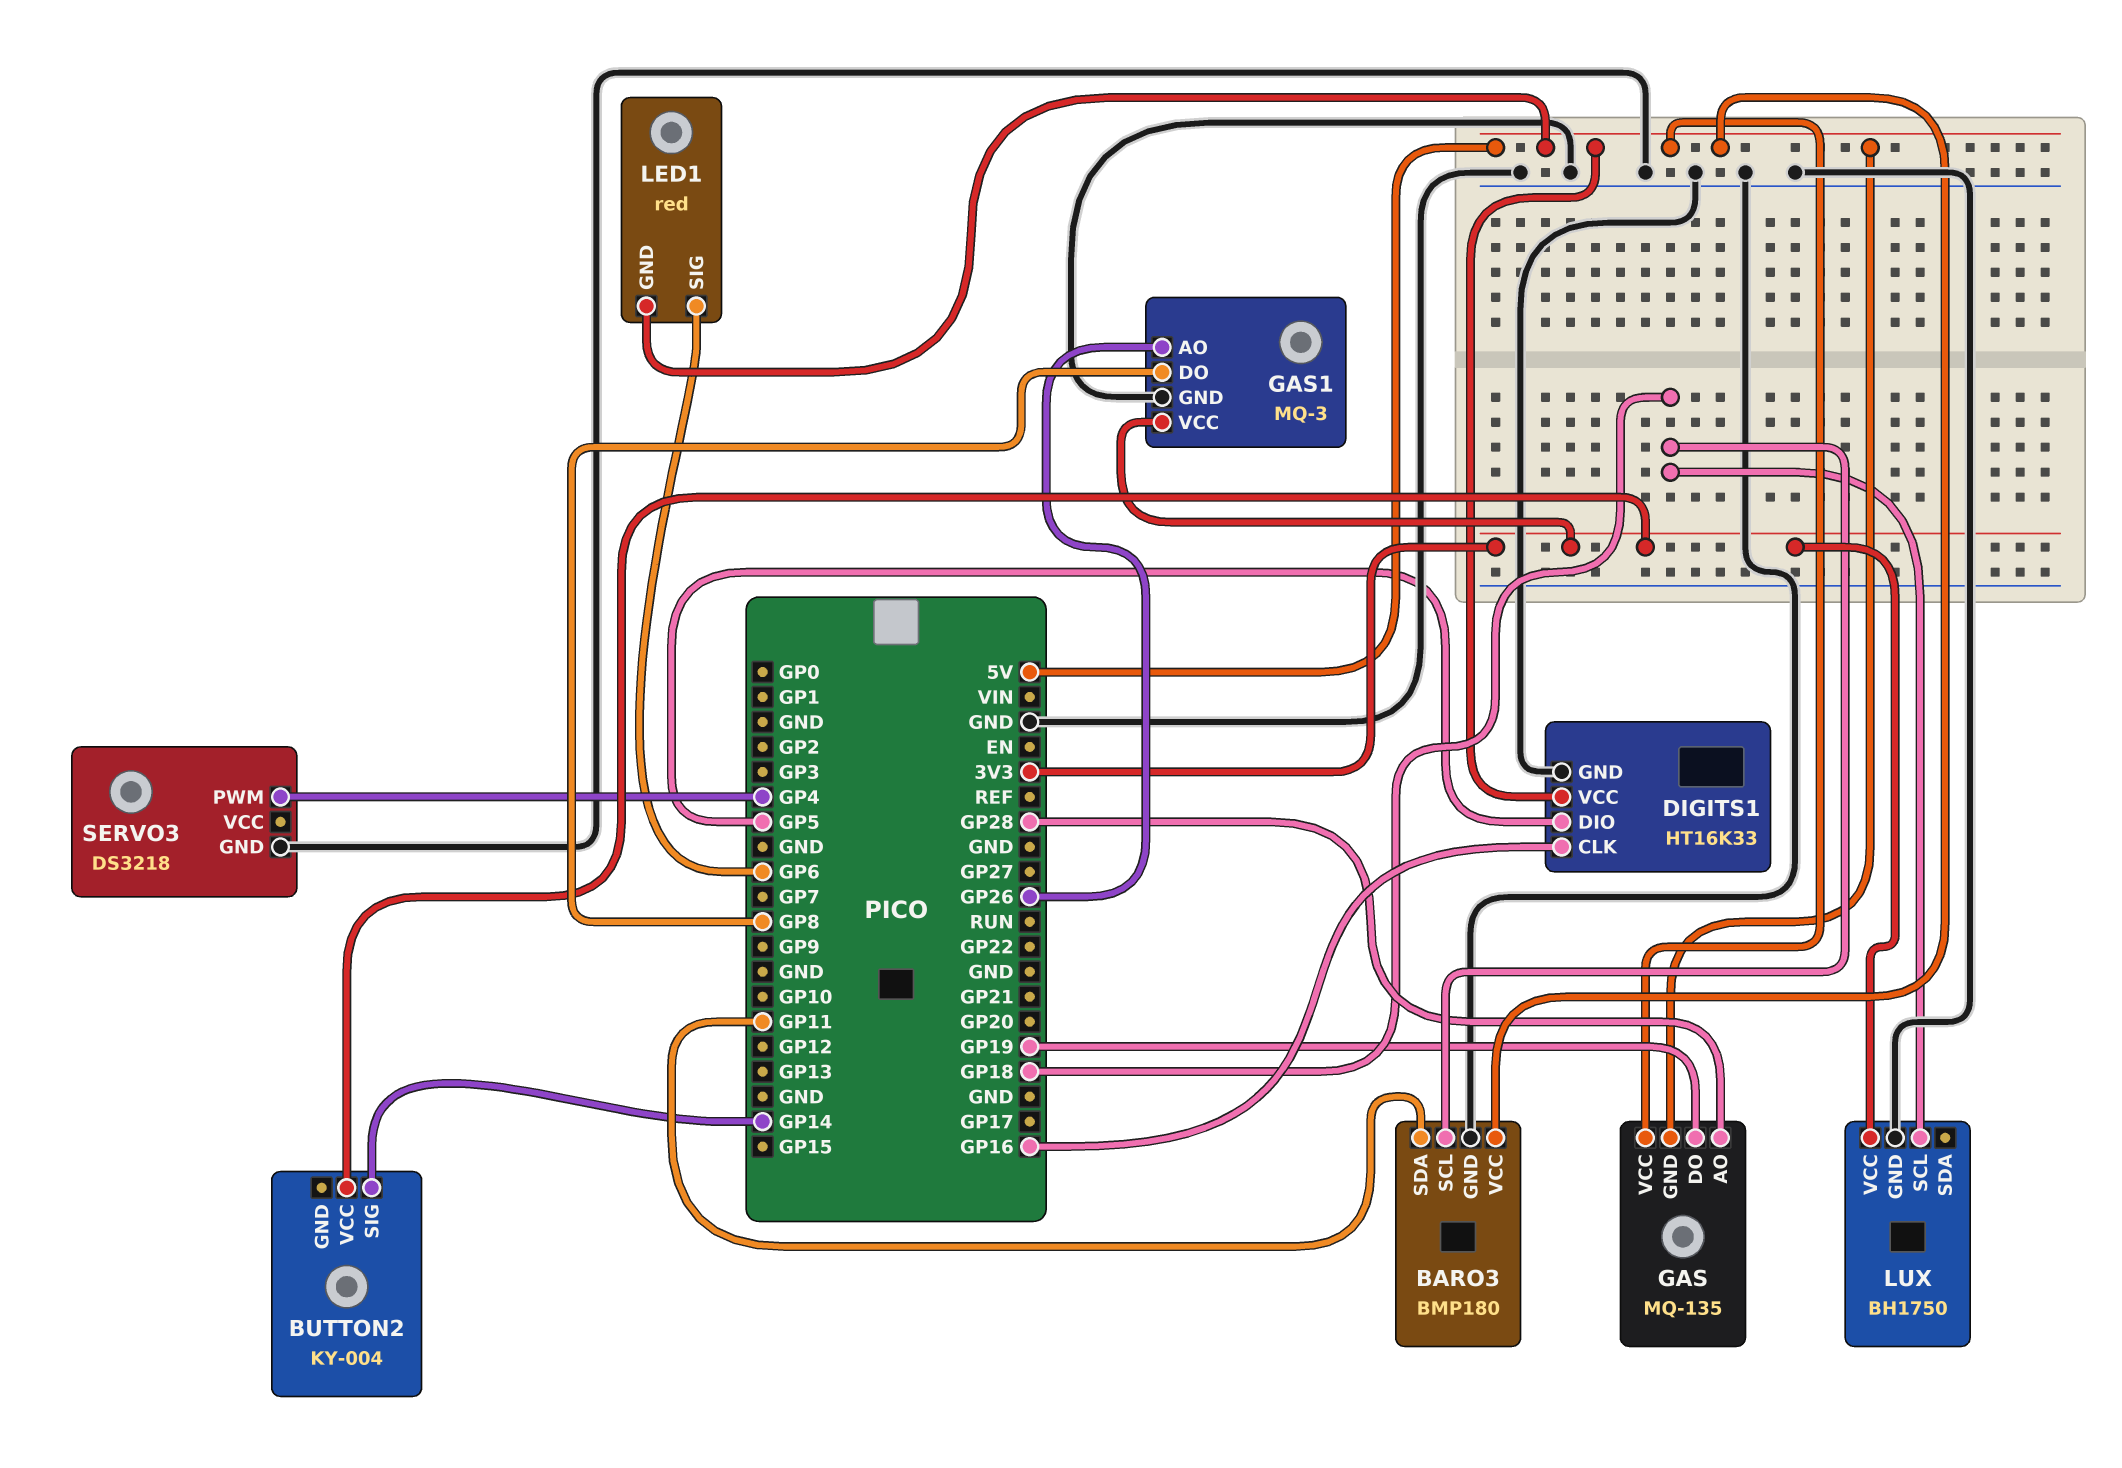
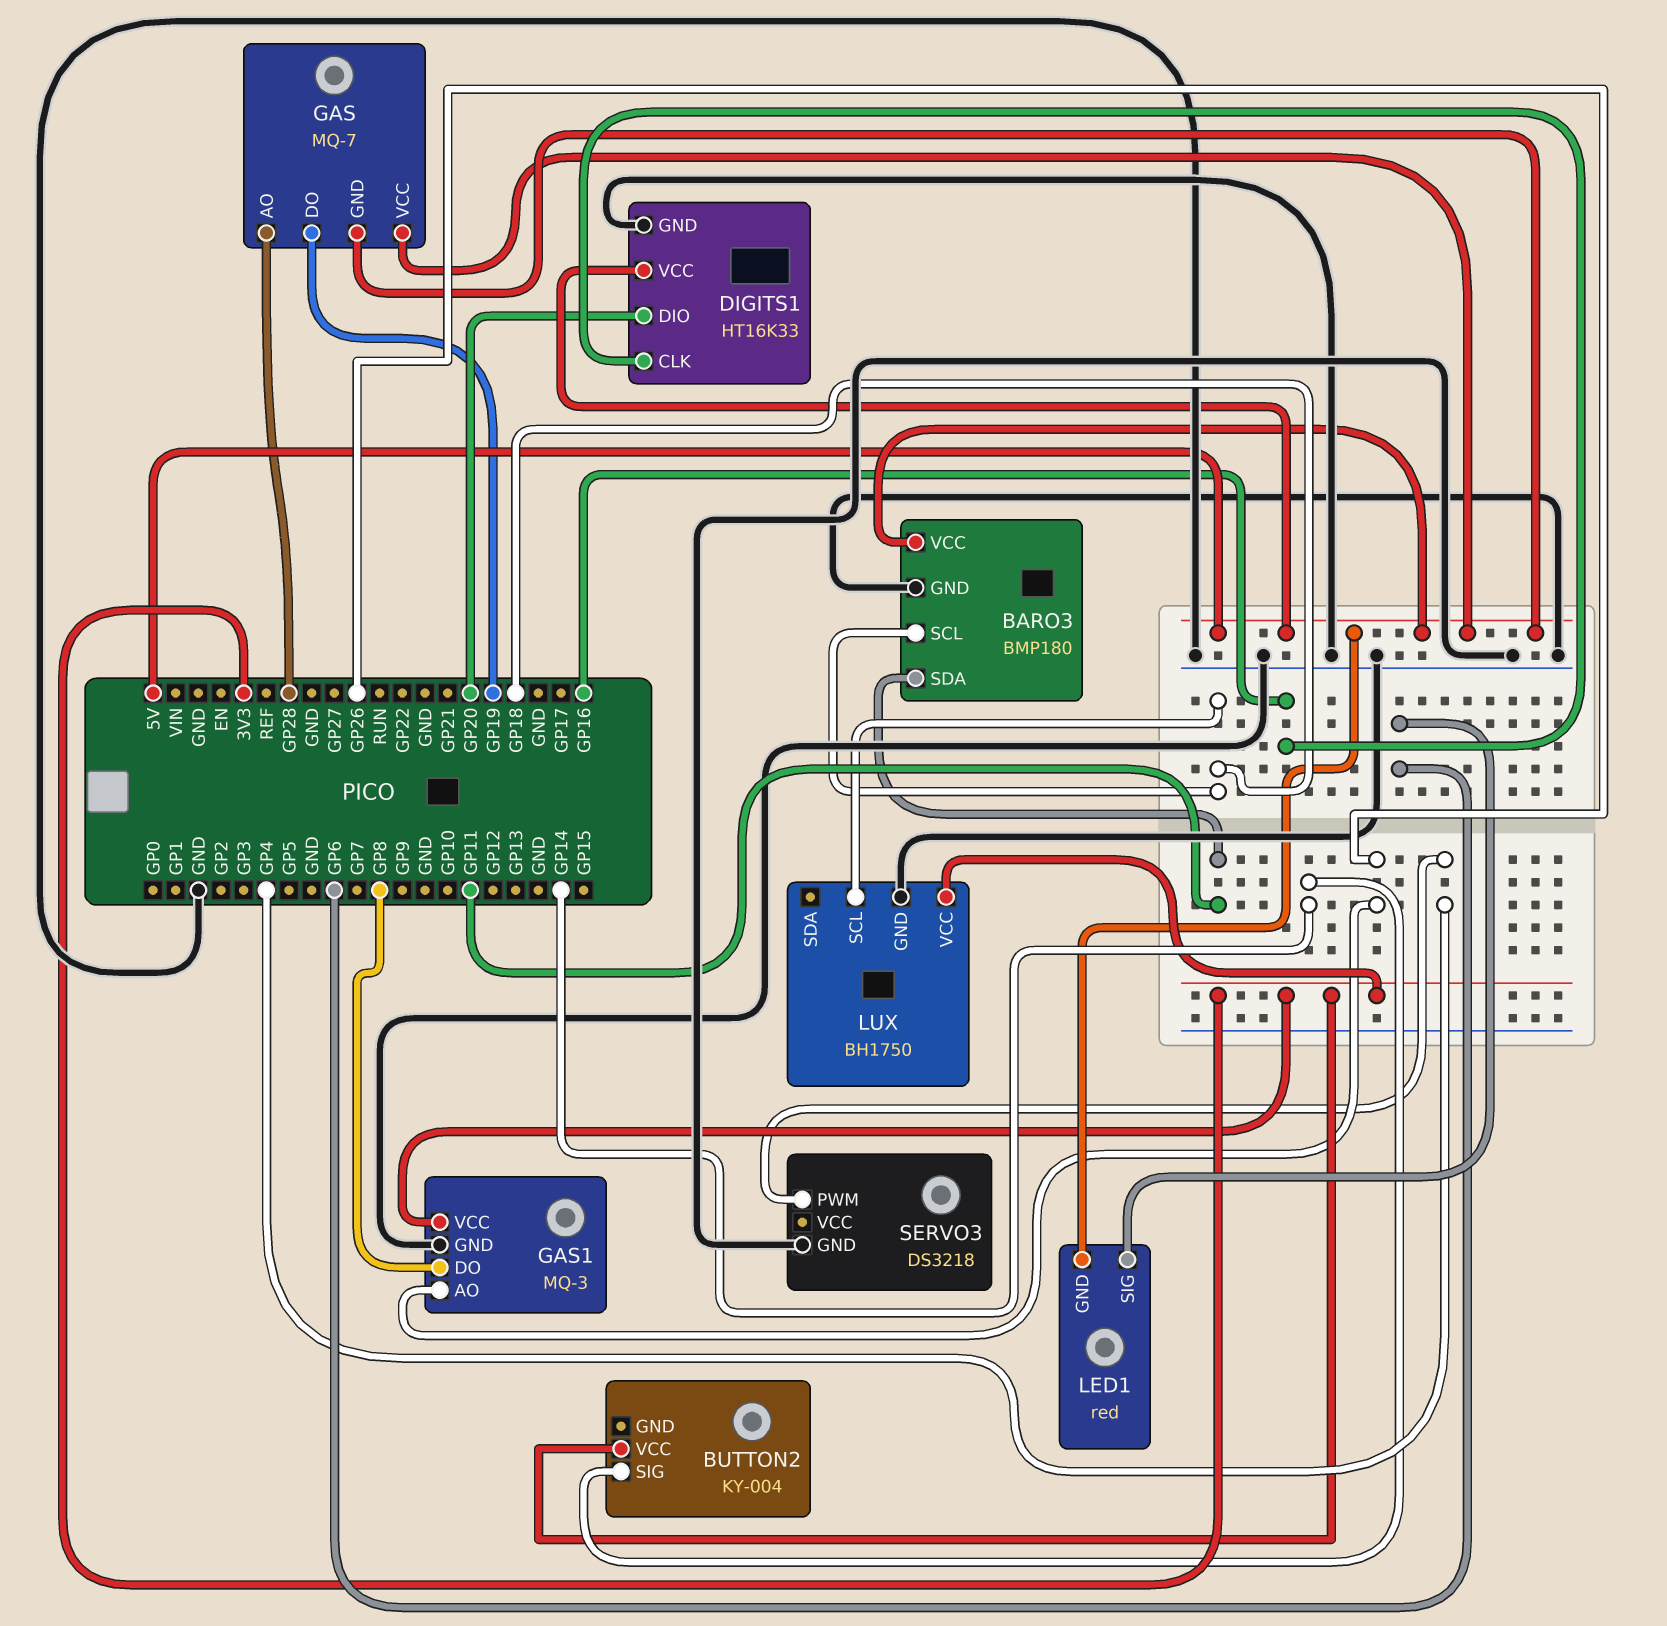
DIGITS1 pin DIO: GP5 -> GP20
GAS: MQ-135 -> MQ-7

